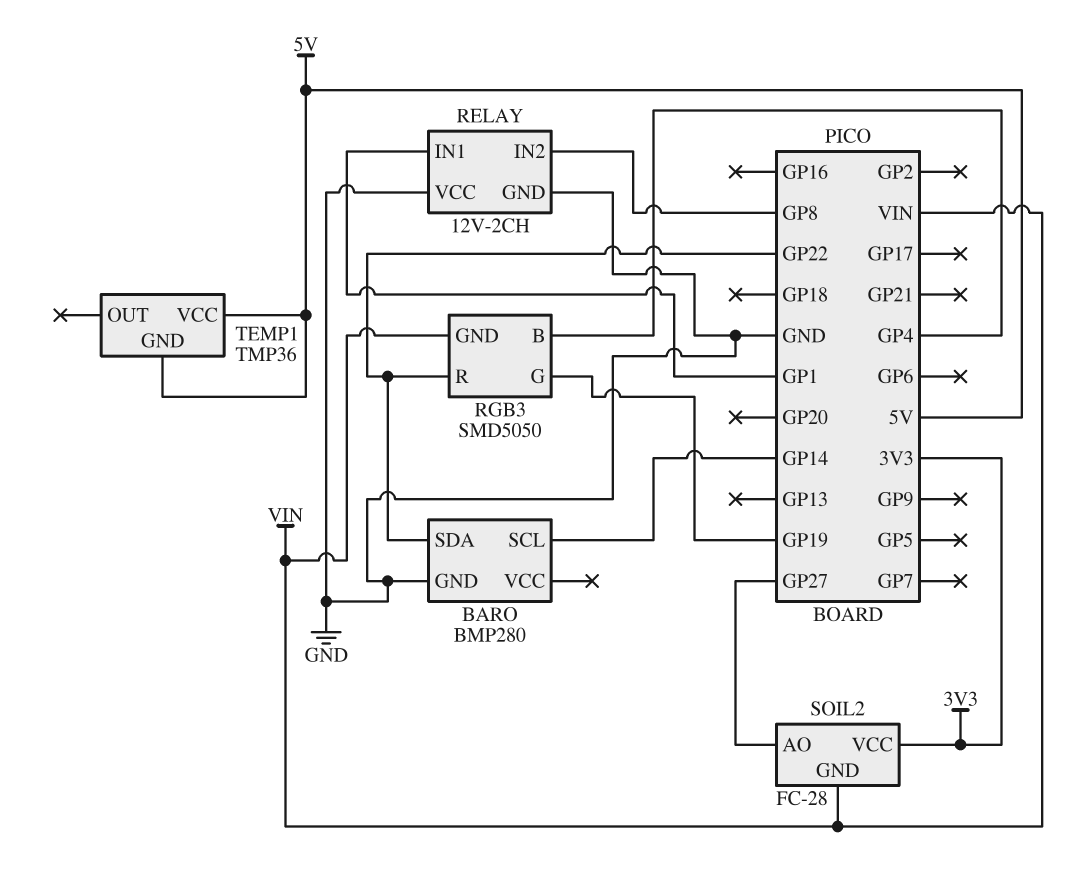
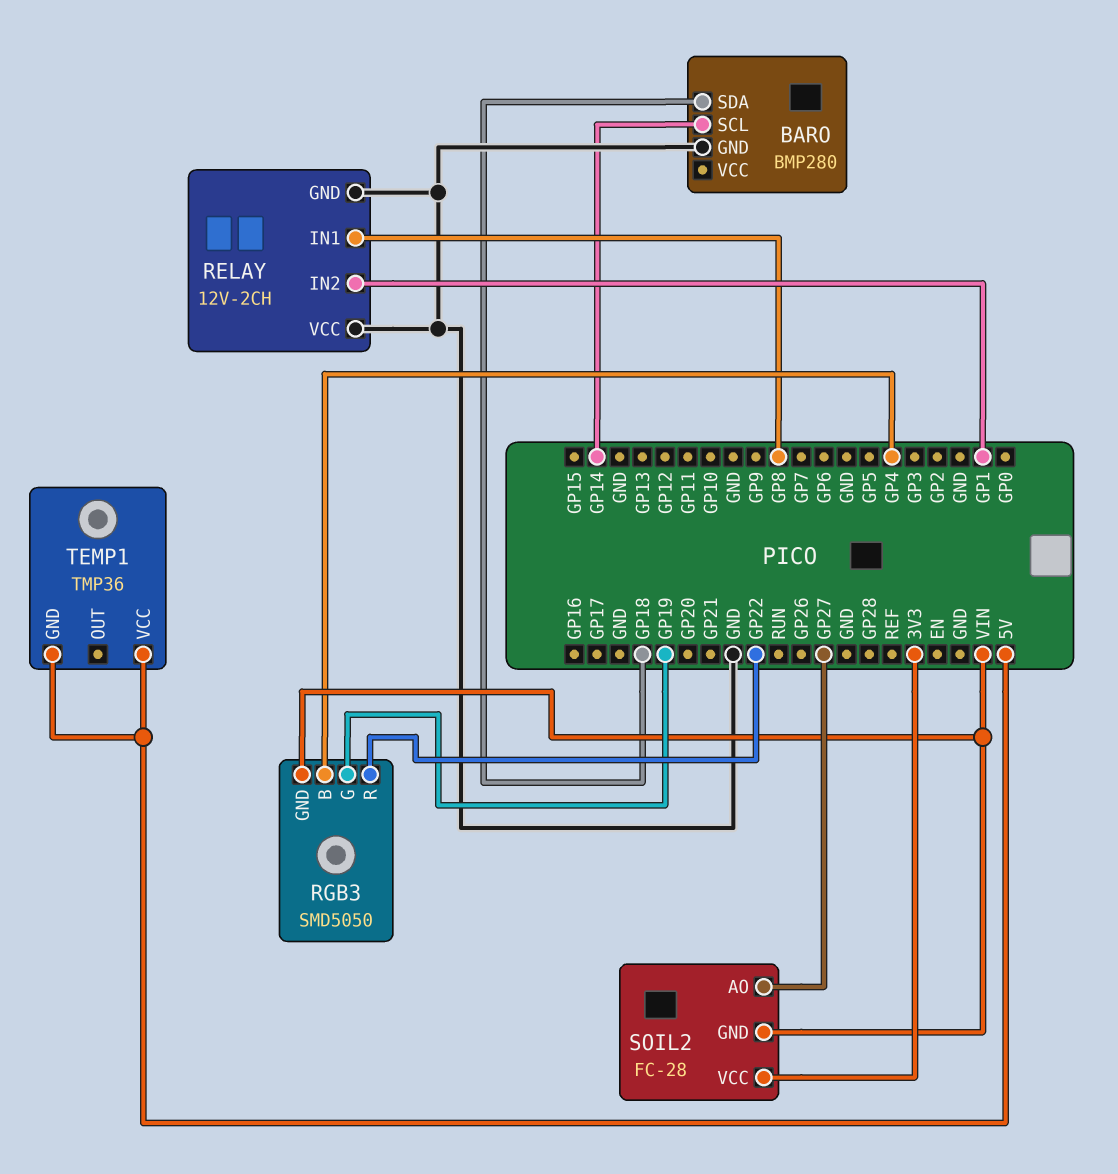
BARO pin SDA: GP22 -> GP18
RELAY pin IN1: GP1 -> GP8
RELAY pin IN2: GP8 -> GP1

